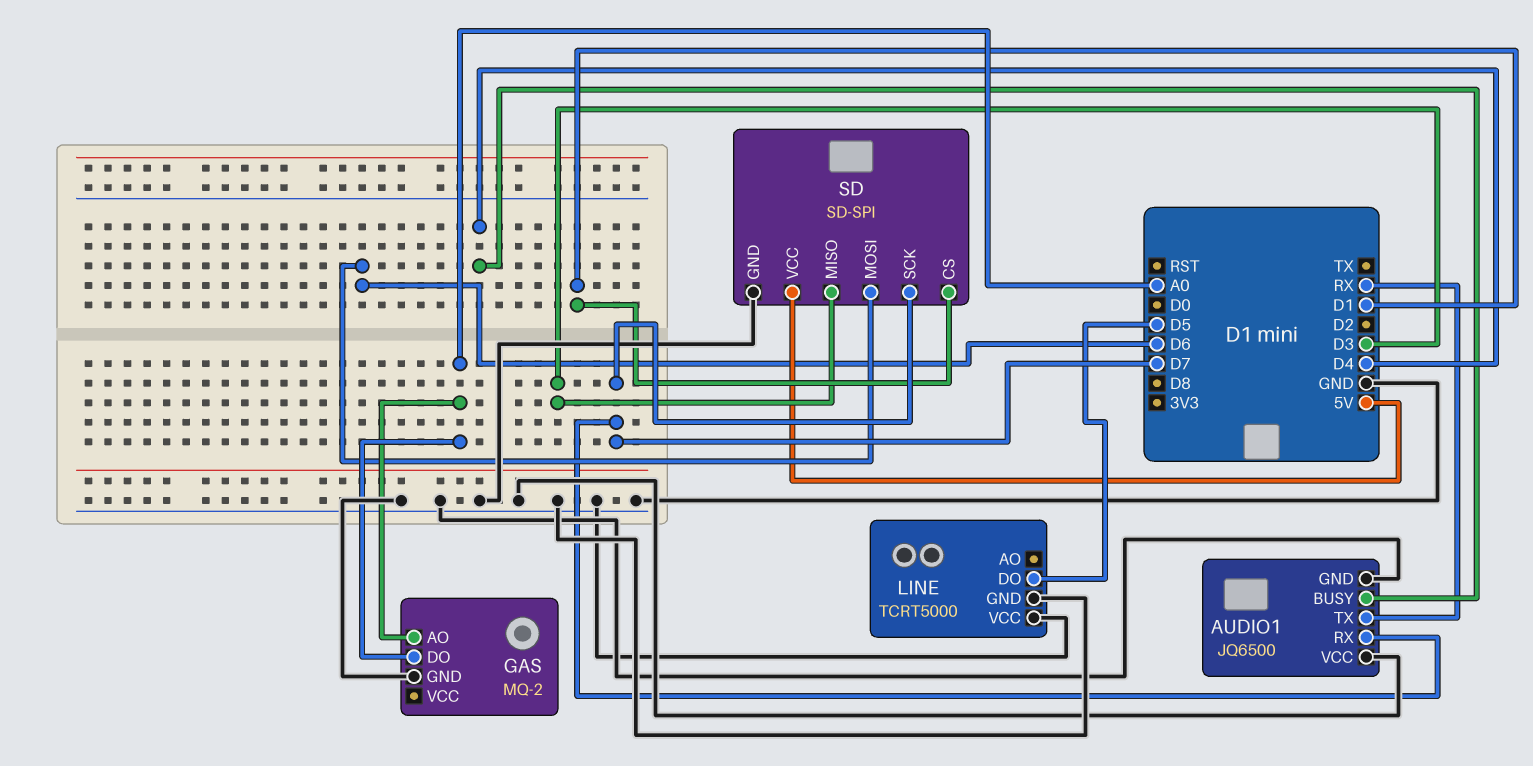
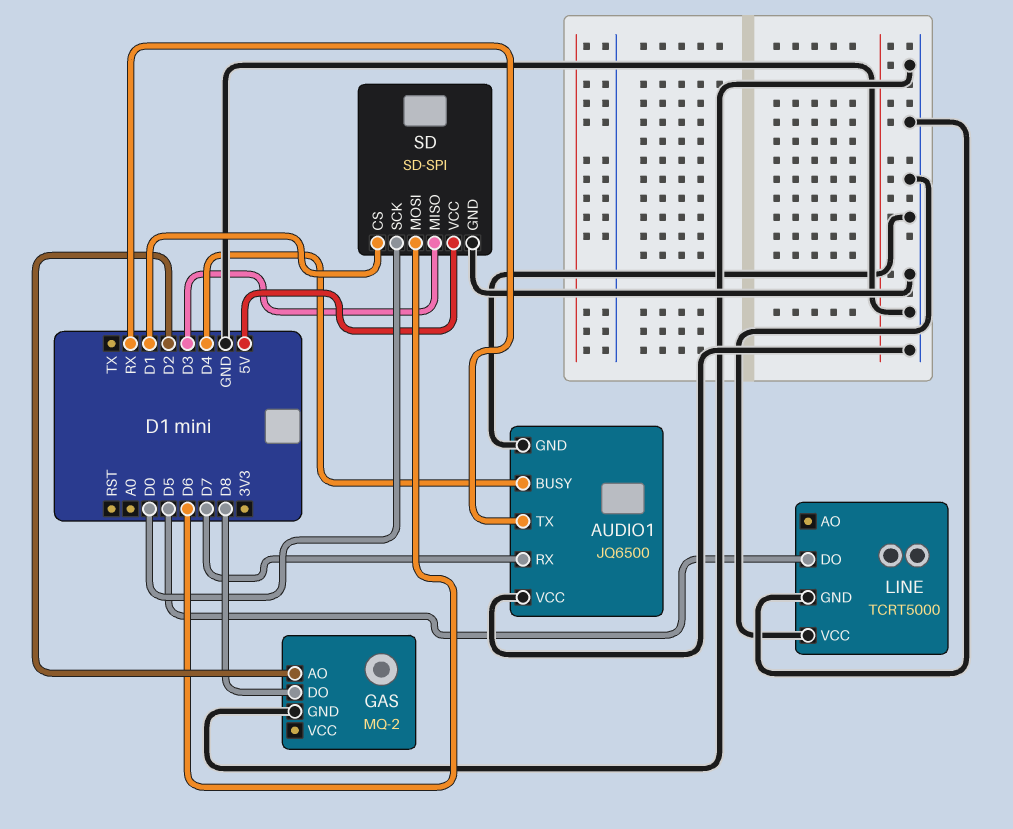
GAS pin AO: A0 -> D2
GAS pin DO: A0 -> D8
SD pin SCK: D7 -> D0

